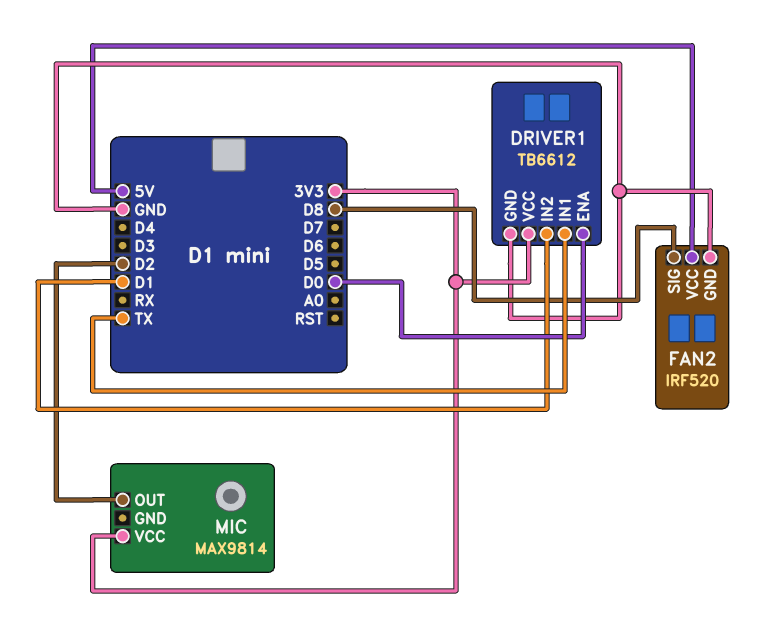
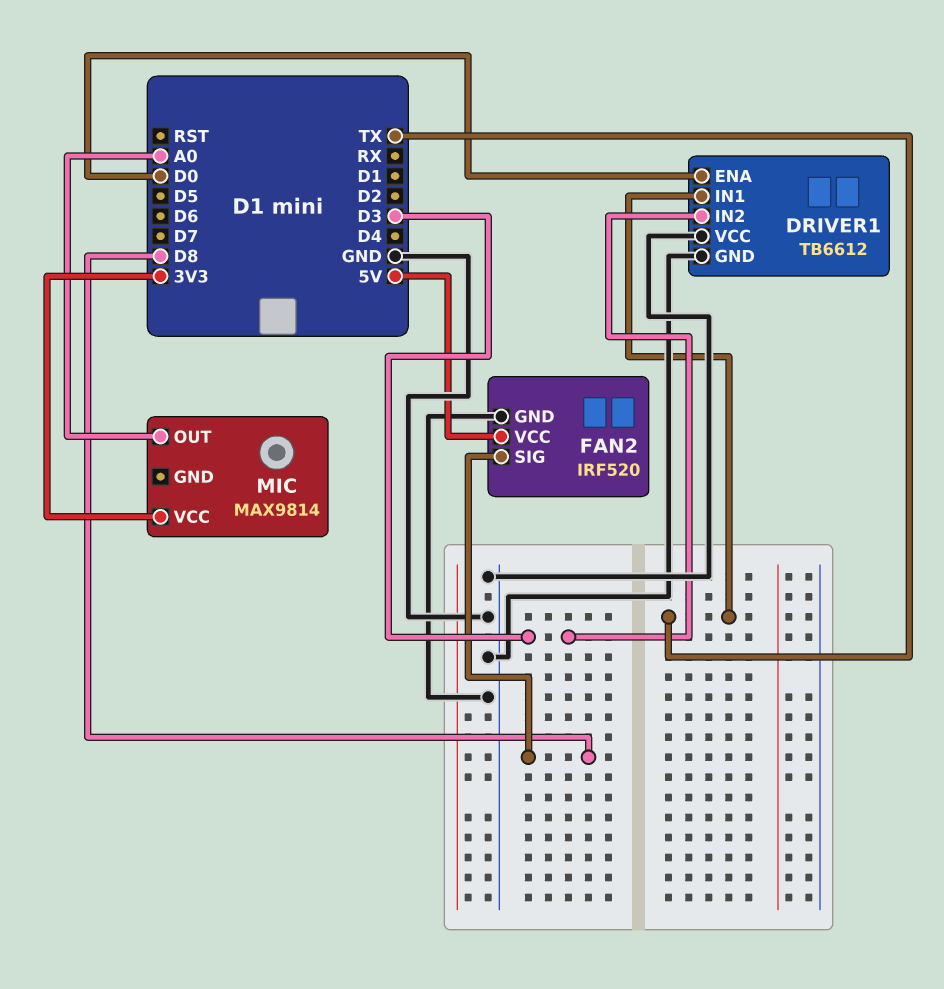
DRIVER1 pin IN2: D1 -> D3
DRIVER1 pin VCC: 3V3 -> GND
MIC pin OUT: D2 -> A0

